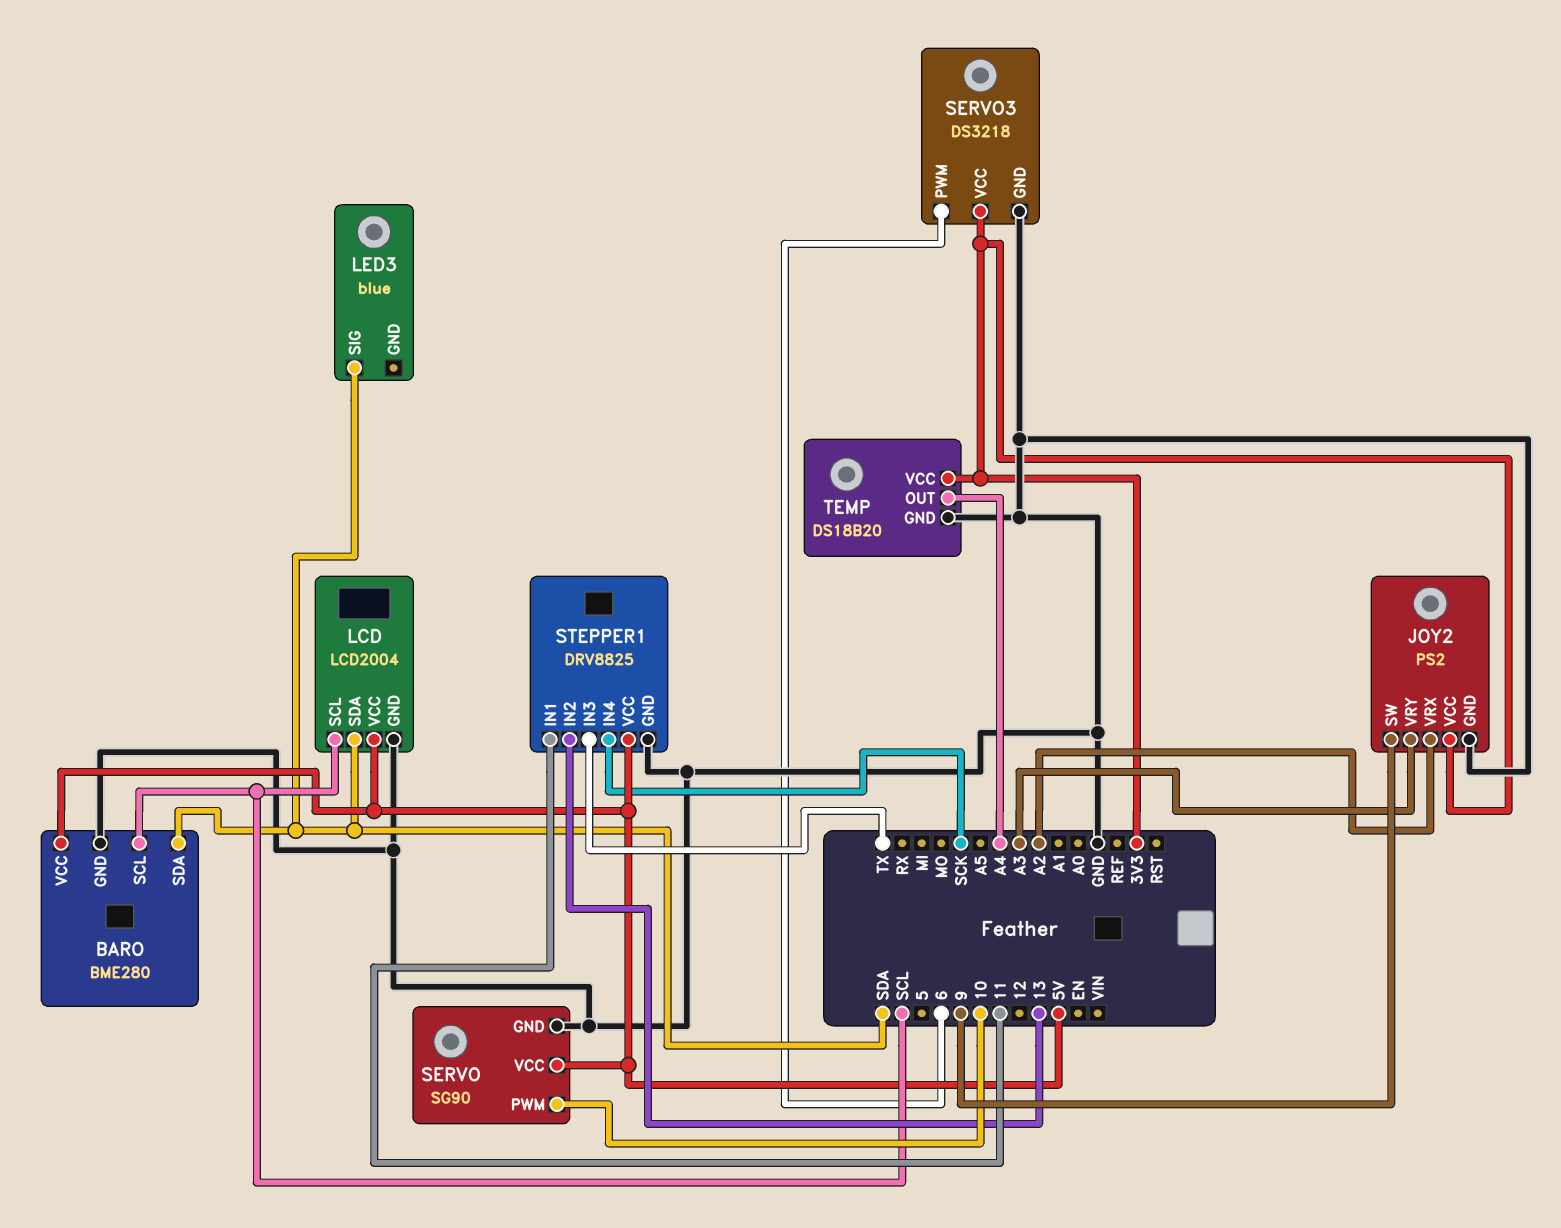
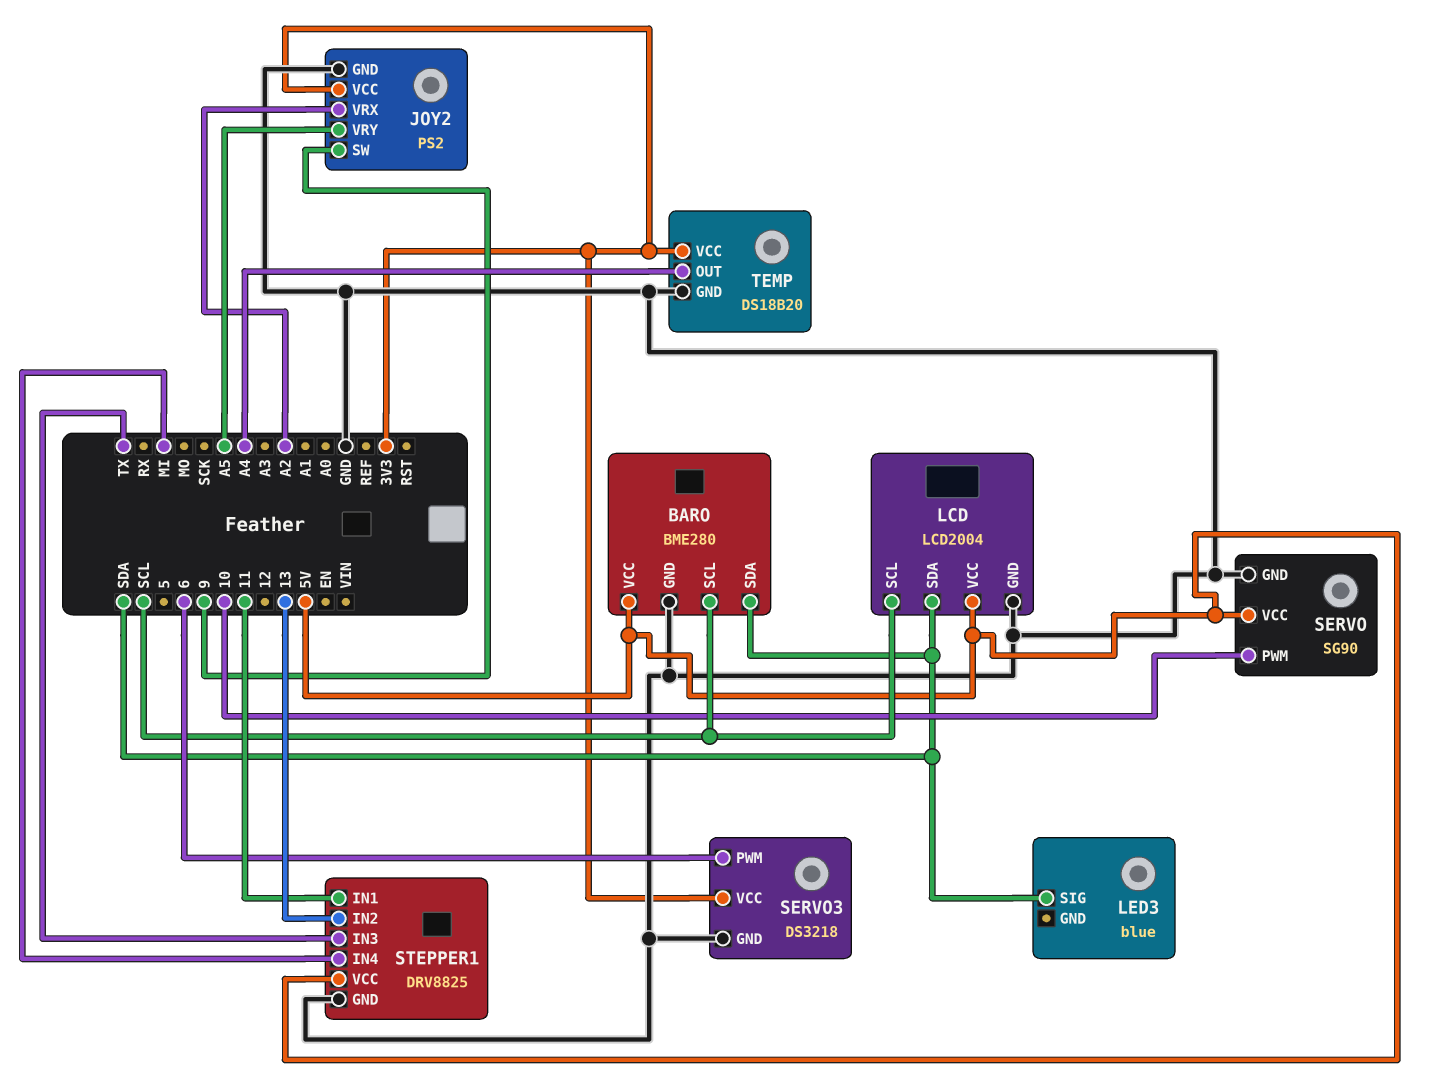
JOY2 pin VRY: A3 -> A5
STEPPER1 pin IN4: SCK -> MI

